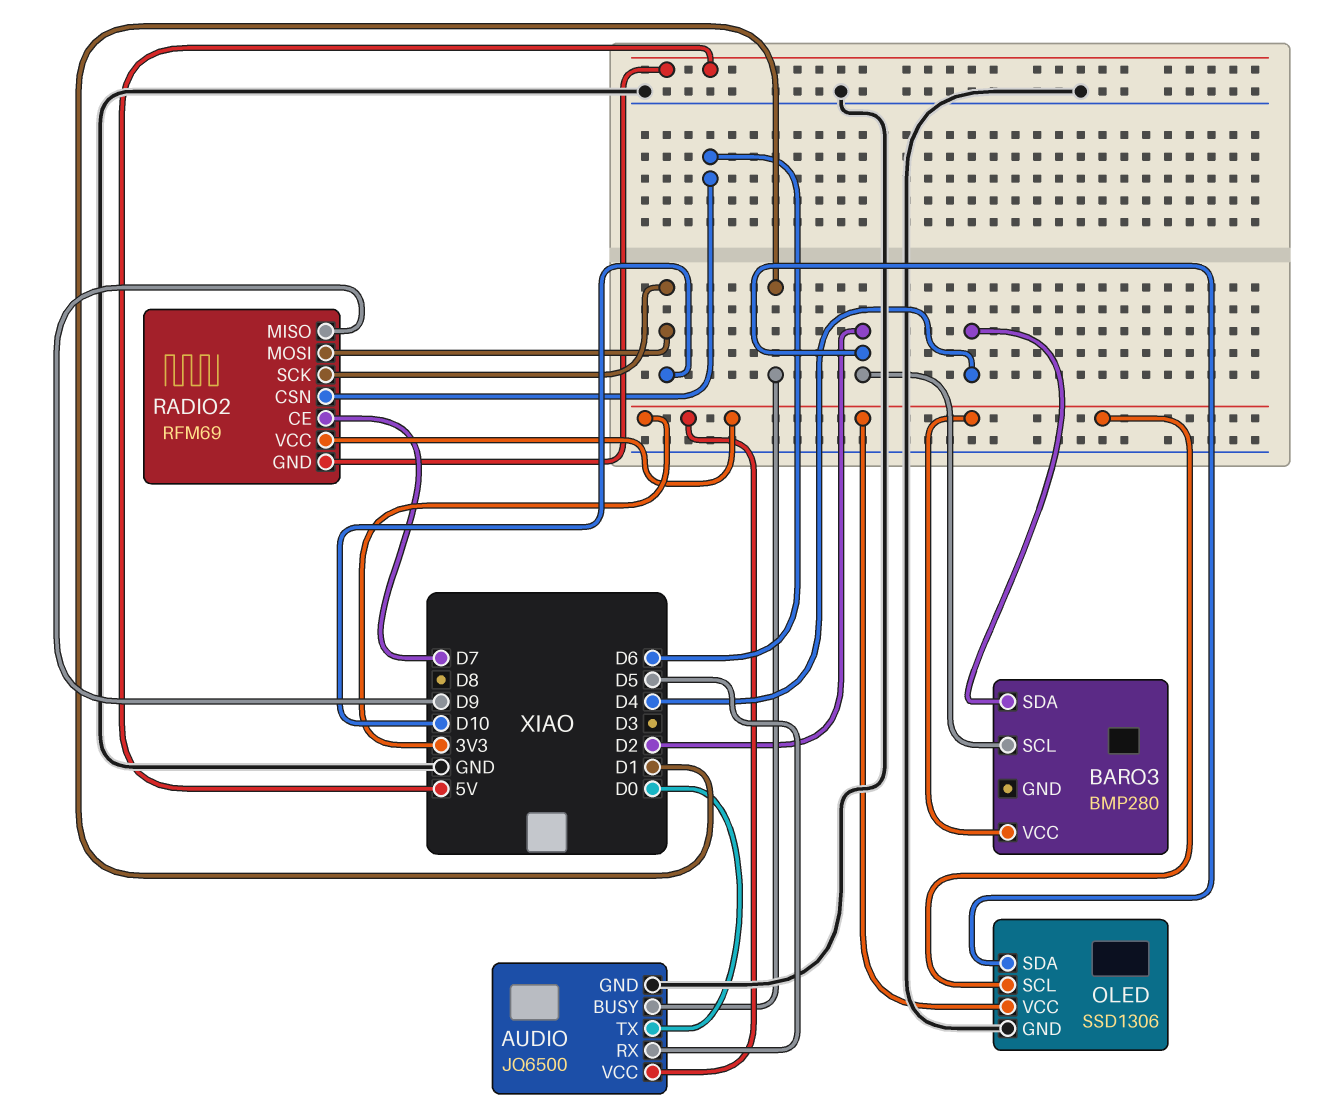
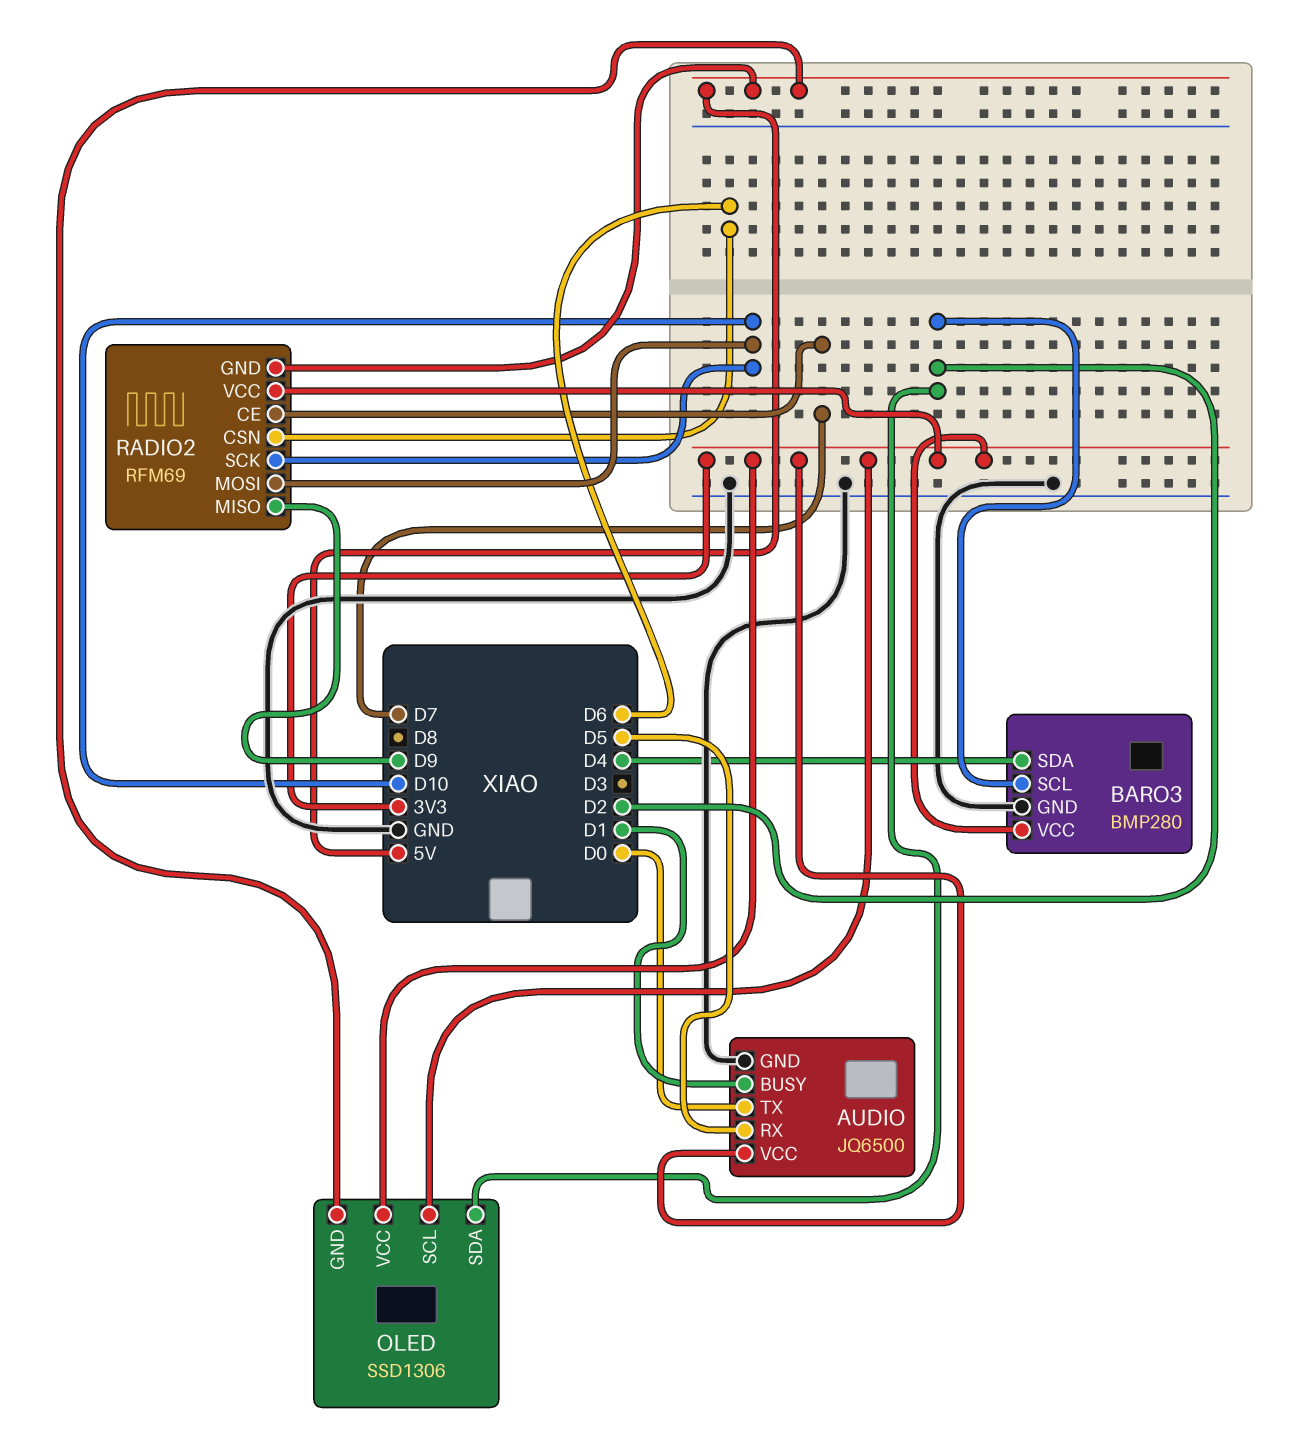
BARO3 pin GND: none -> GND
OLED pin GND: GND -> 5V

